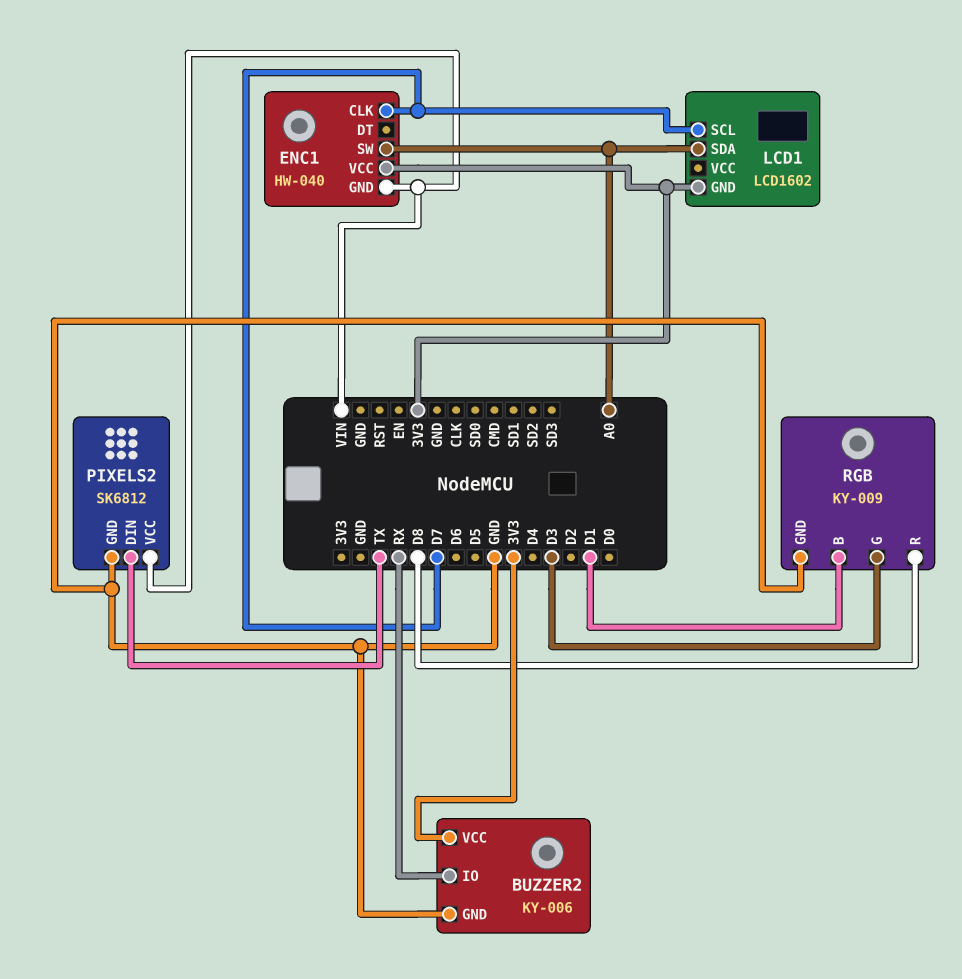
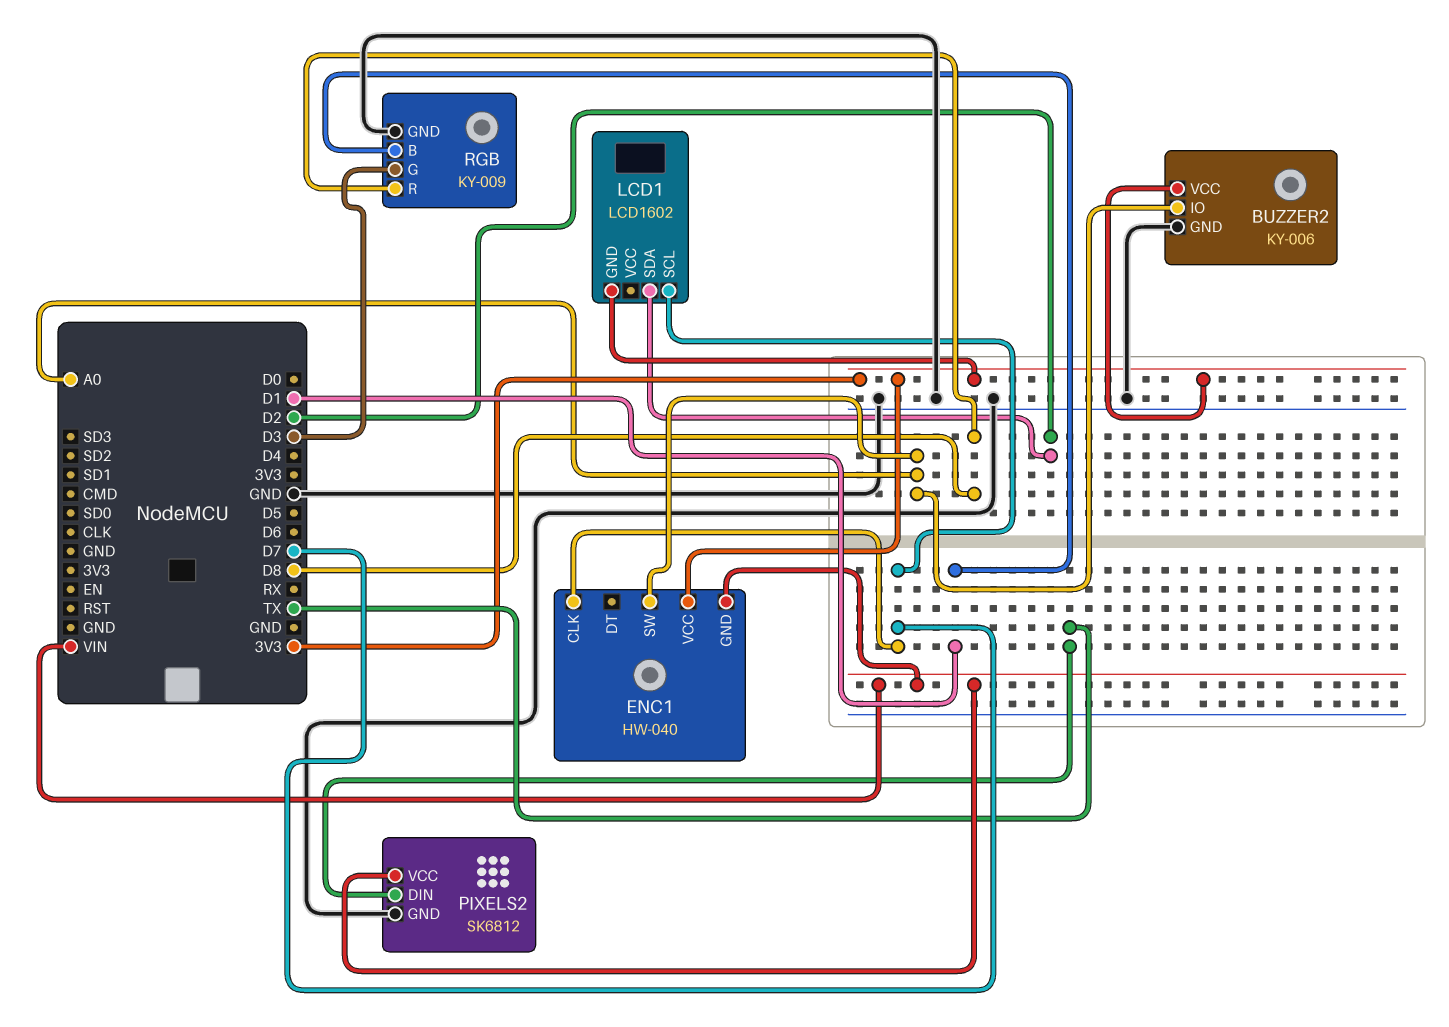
BUZZER2 pin IO: RX -> A0
LCD1 pin SDA: A0 -> D2

